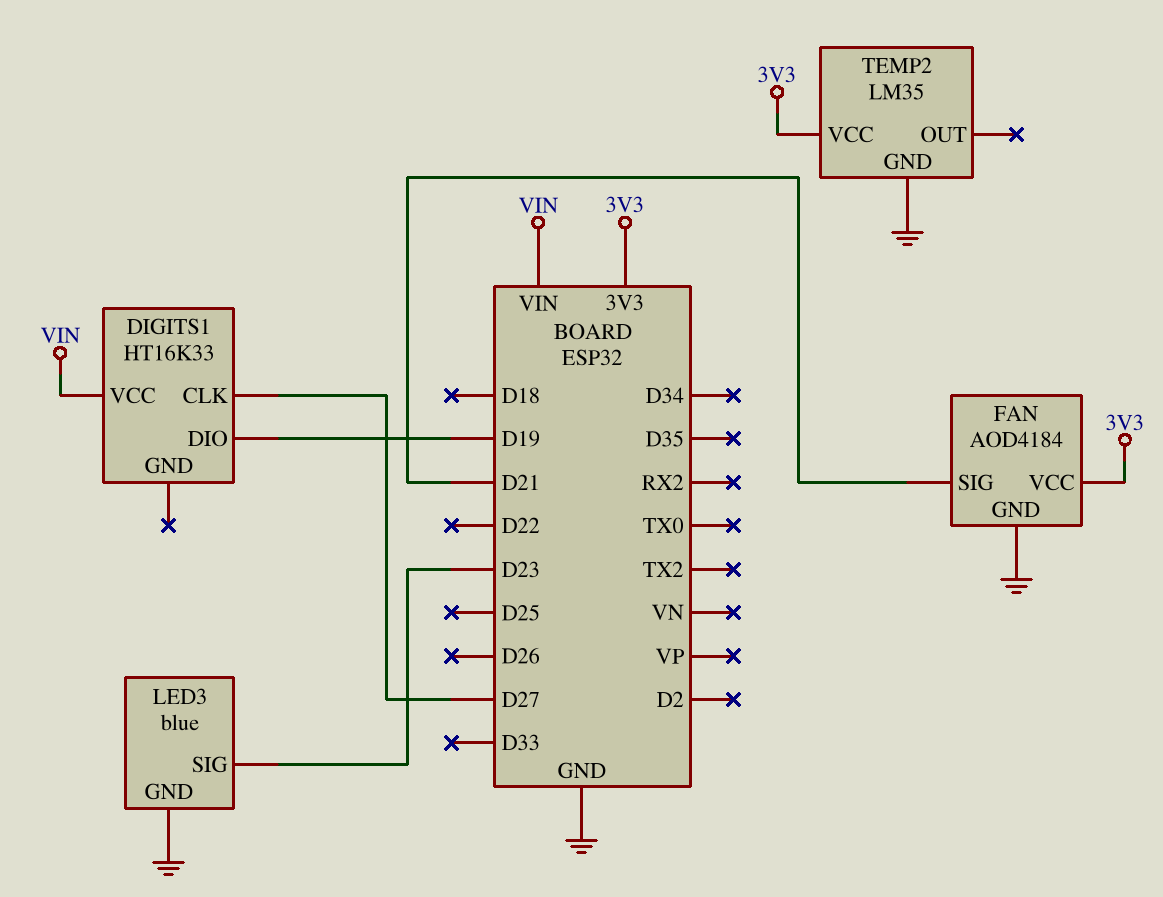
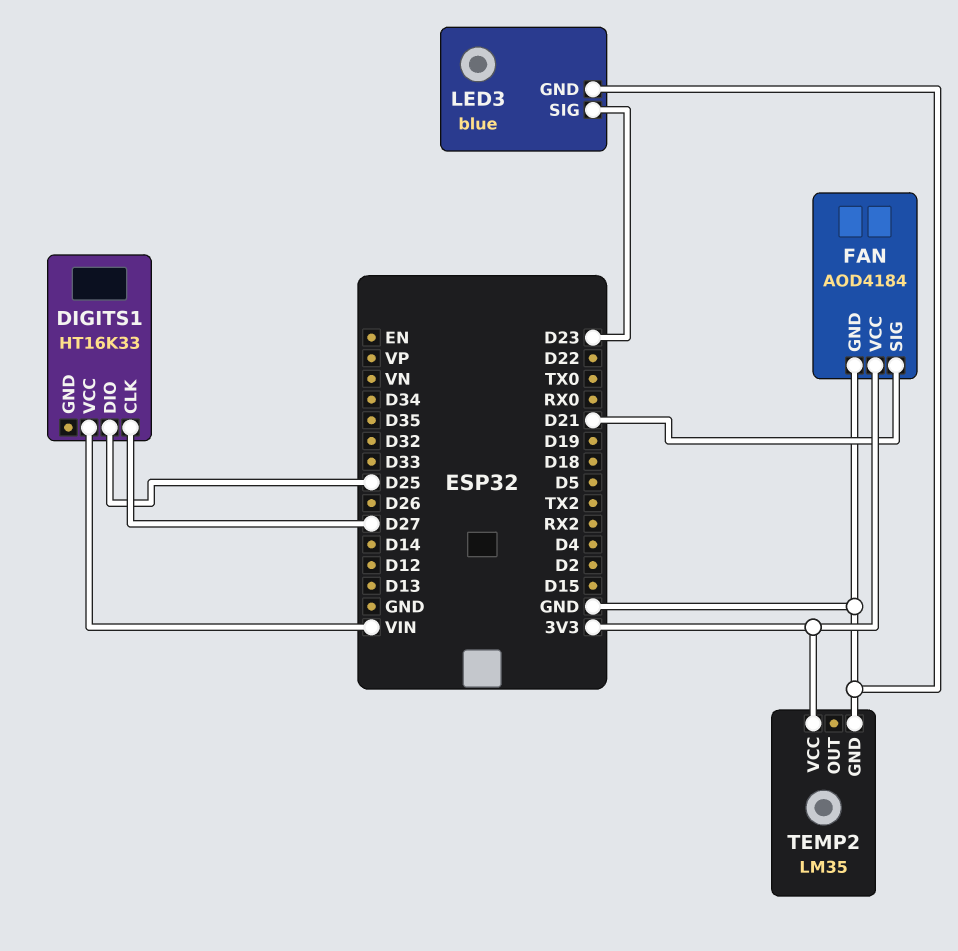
DIGITS1 pin DIO: D19 -> D25

